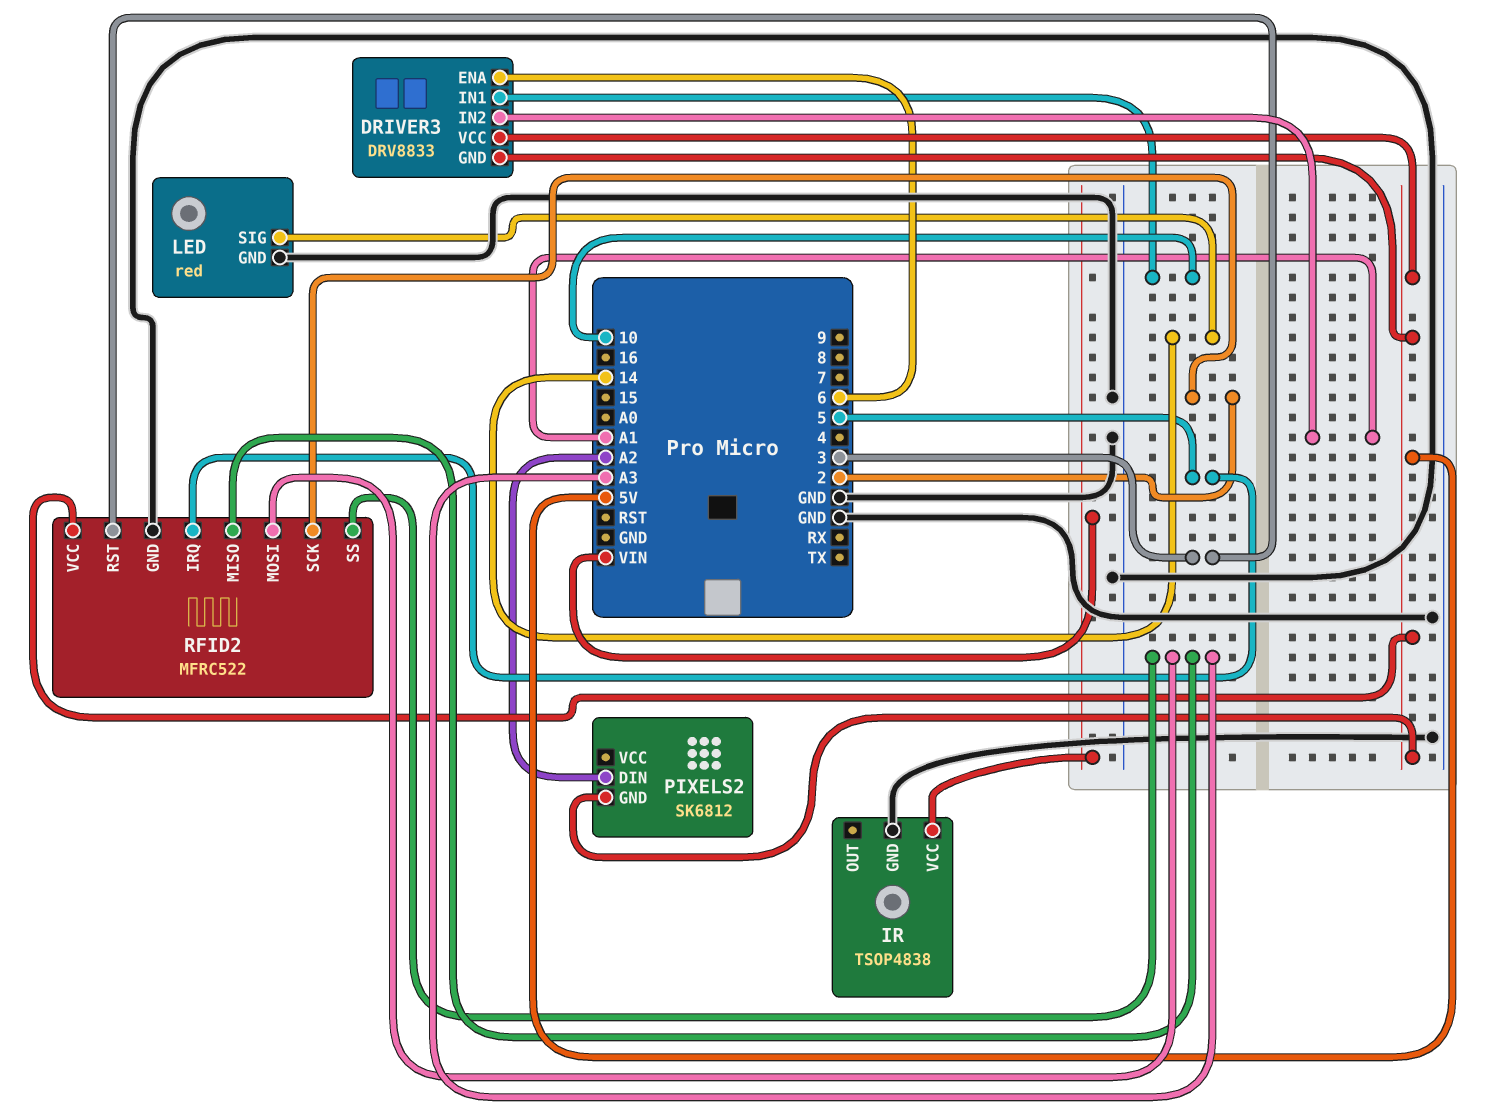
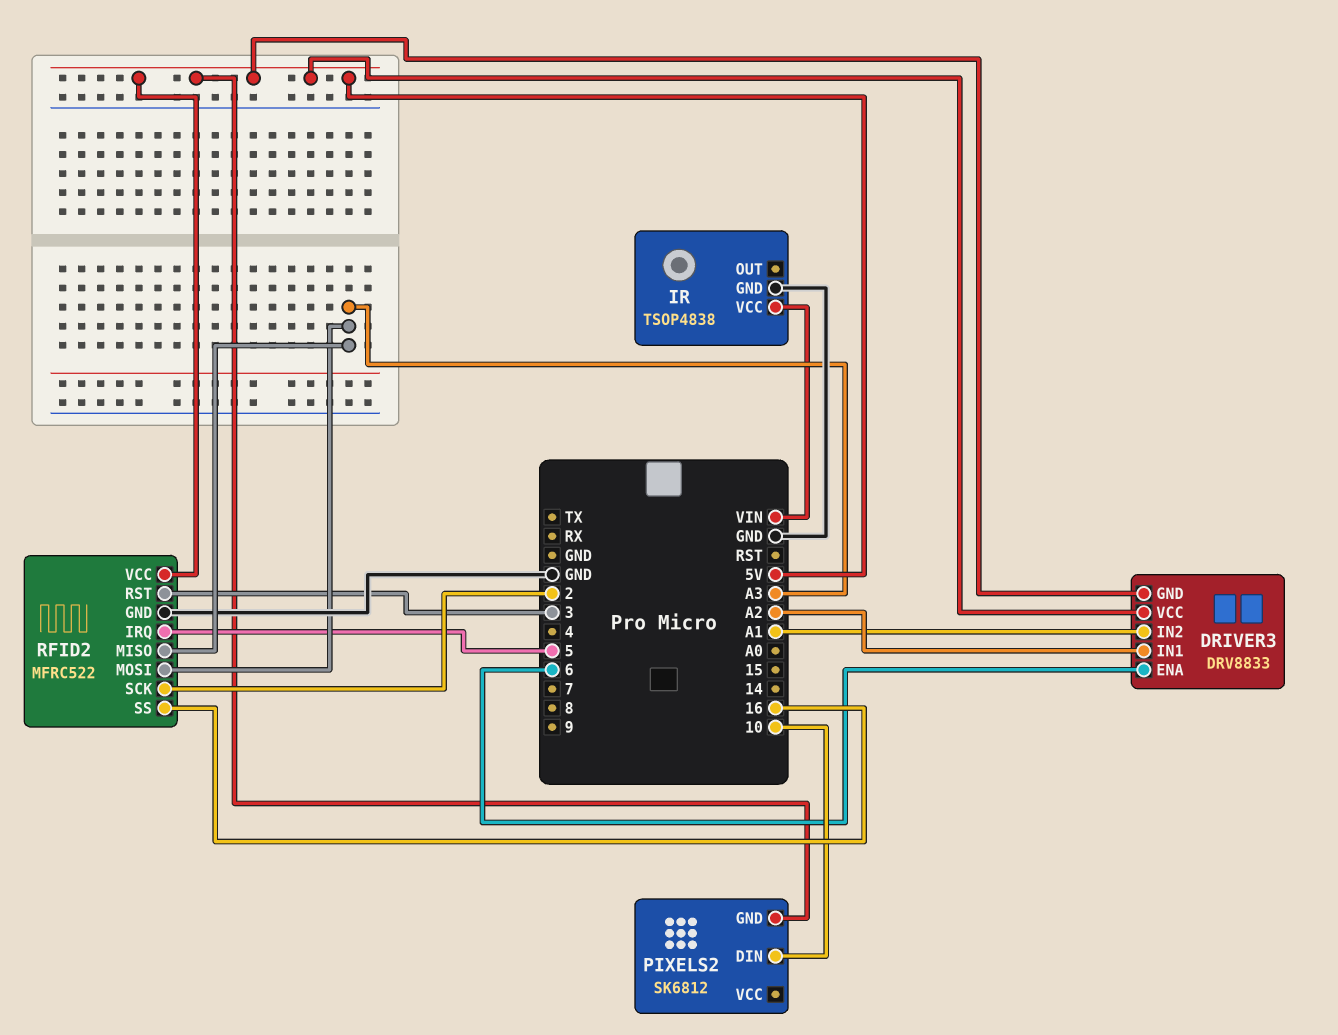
DRIVER3 pin IN1: 10 -> A2
LED: red -> none
LED pin GND: GND -> none
LED pin SIG: 14 -> none
PIXELS2 pin DIN: A2 -> 10
RFID2 pin SS: A3 -> 16

